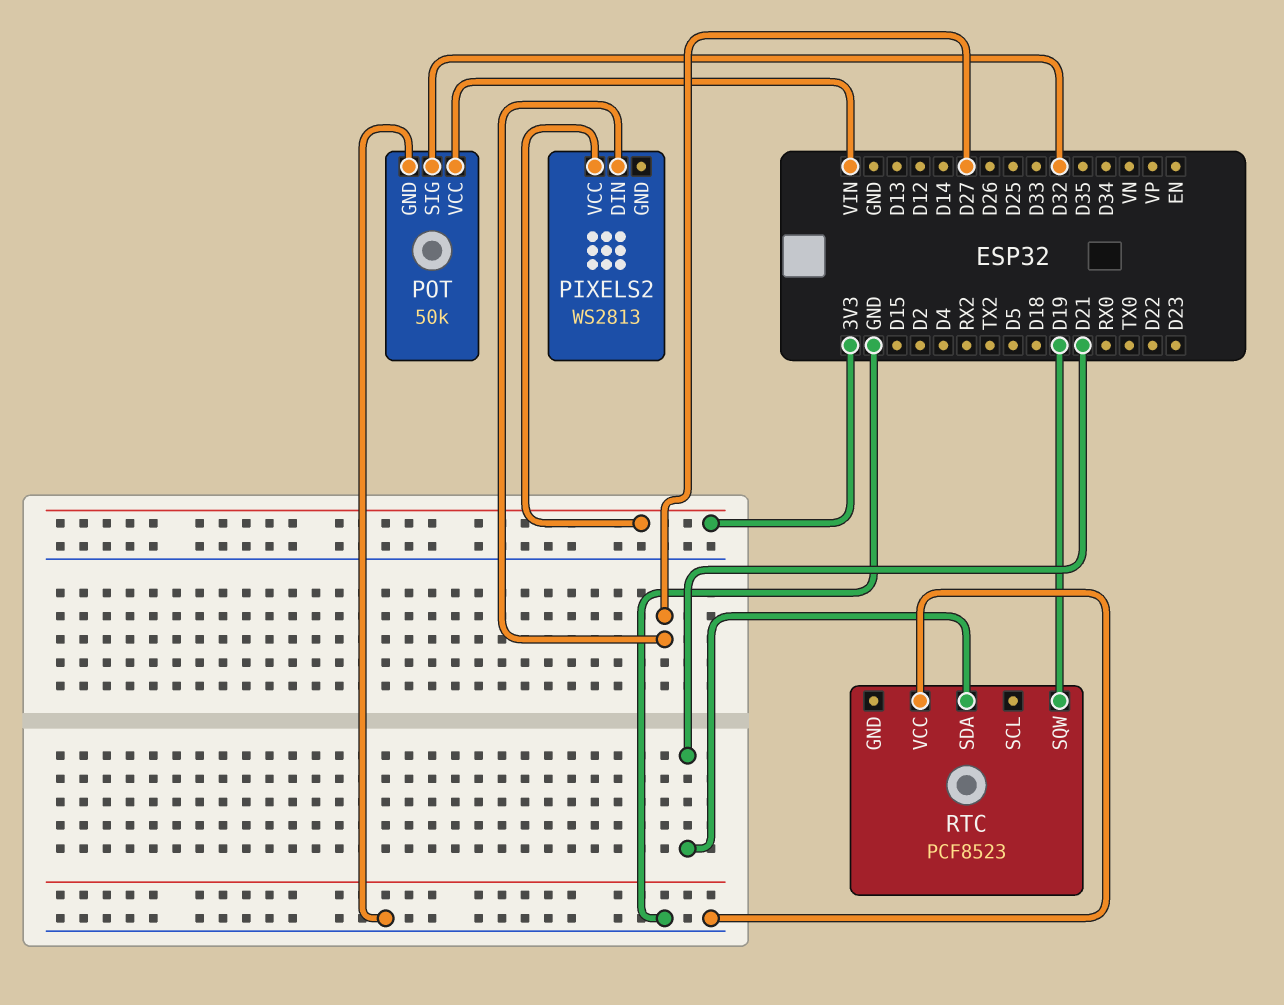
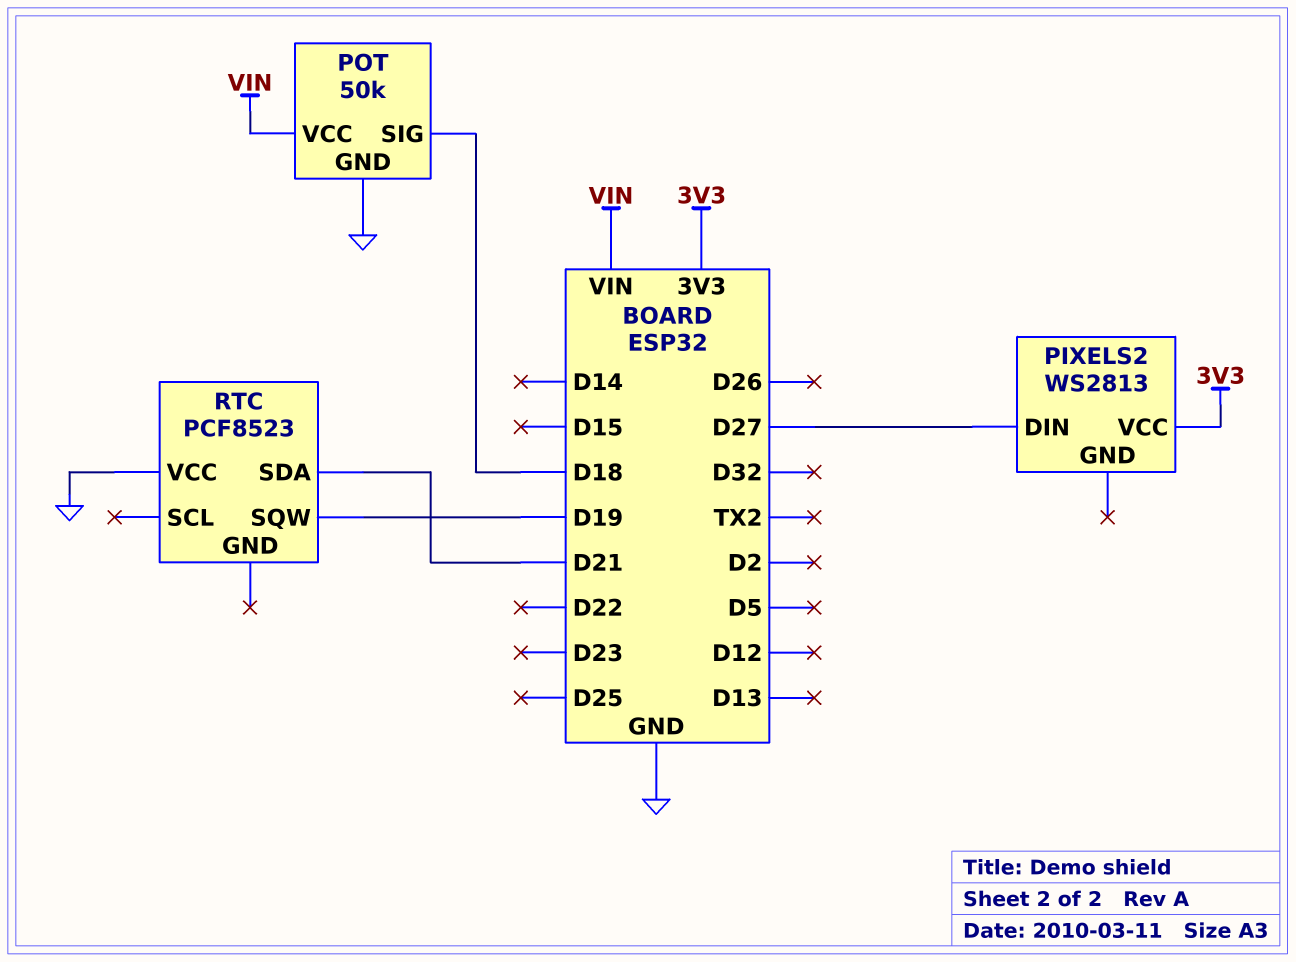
POT pin SIG: D32 -> D18

